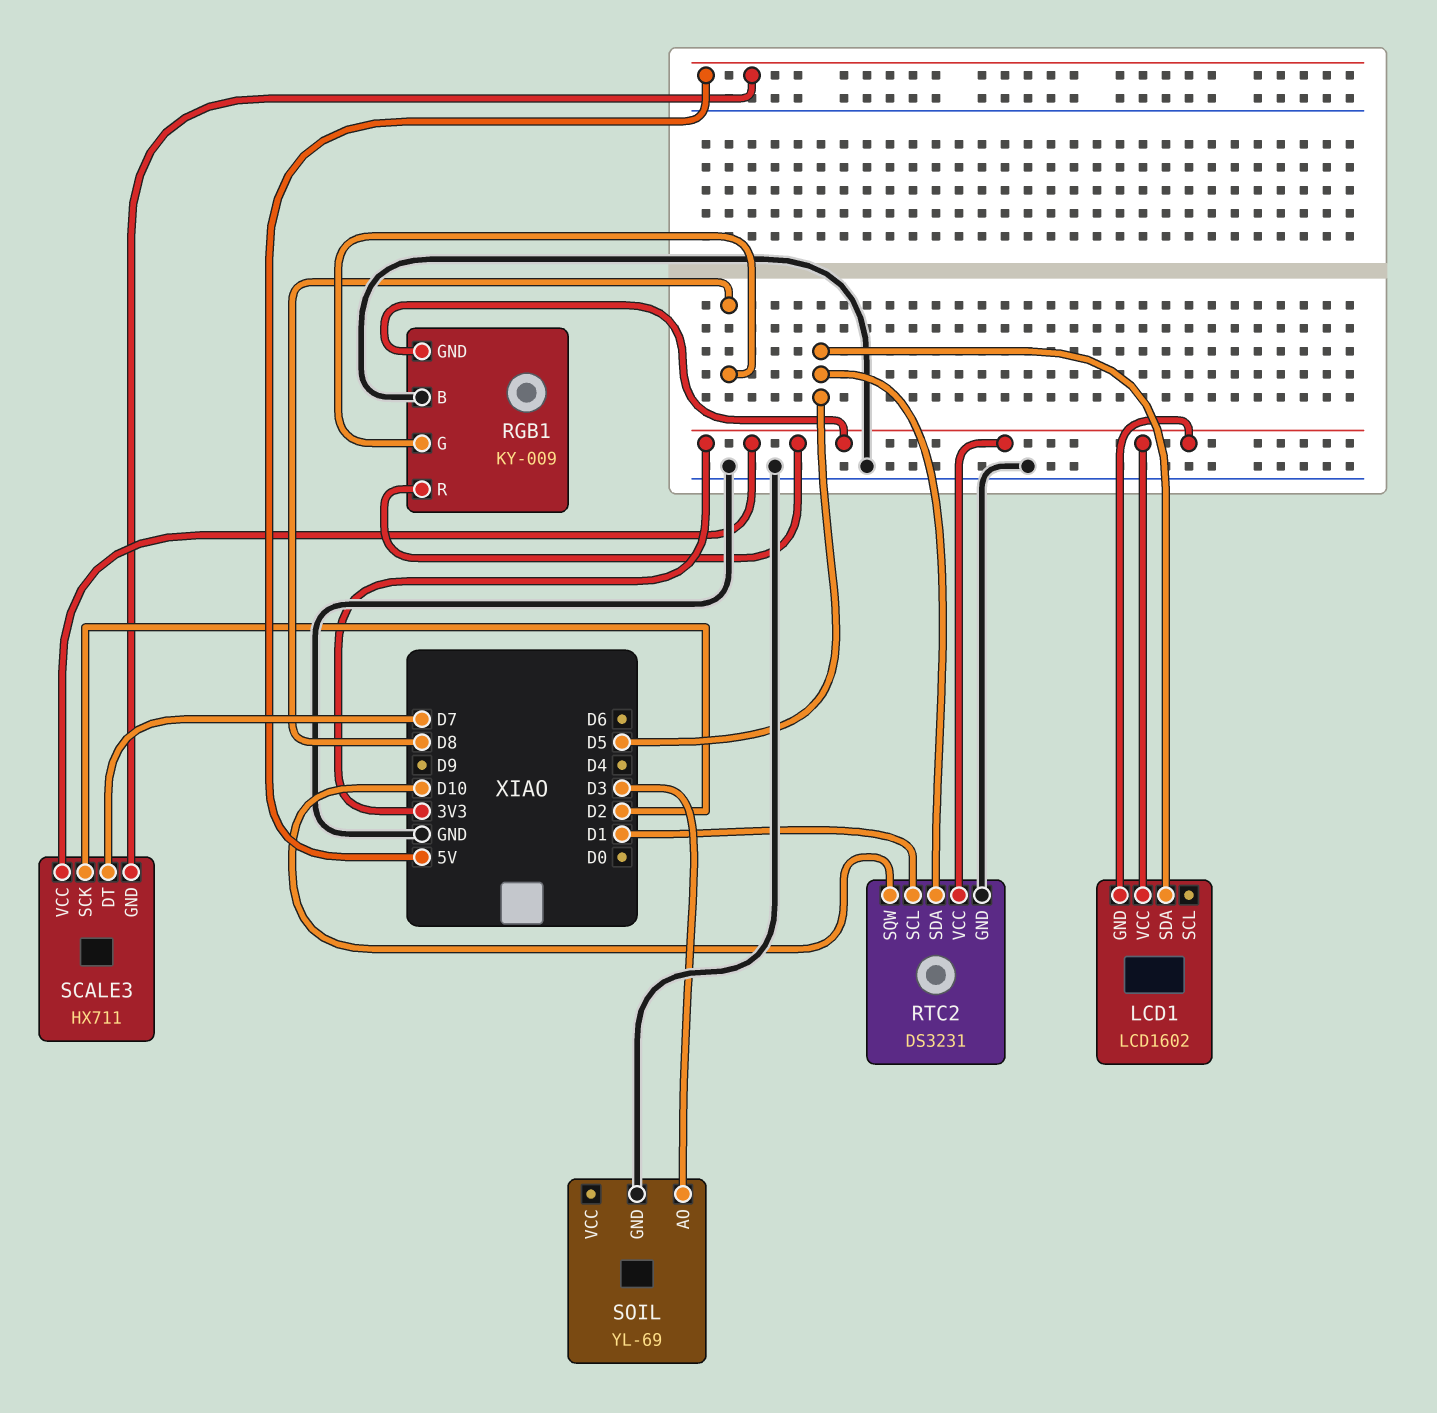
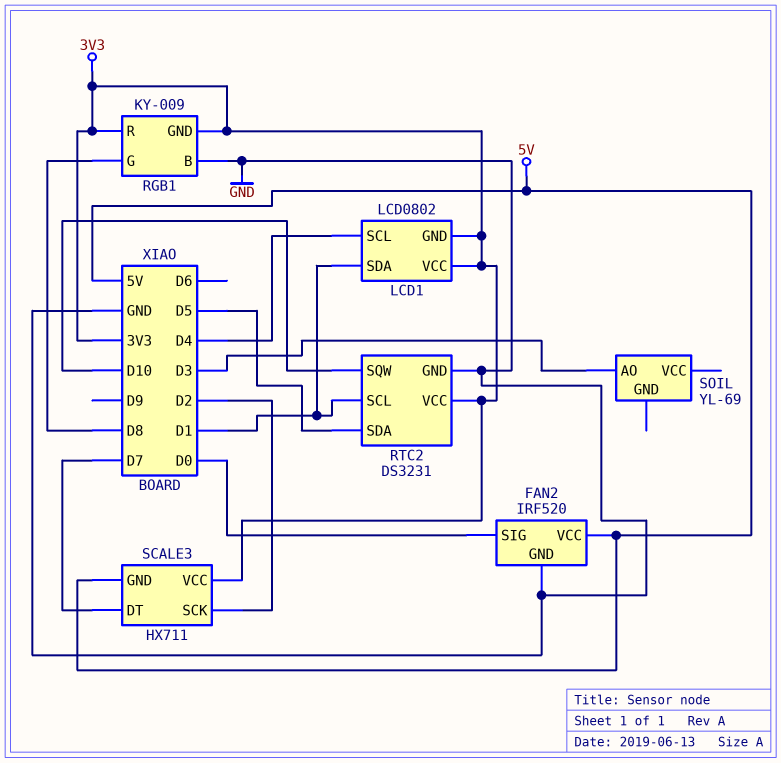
FAN2: none -> IRF520
FAN2 pin GND: none -> GND
FAN2 pin SIG: none -> D0
FAN2 pin VCC: none -> 5V
LCD1: LCD1602 -> LCD0802
LCD1 pin SCL: none -> D4
LCD1 pin SDA: D5 -> D1
SOIL pin GND: GND -> none

